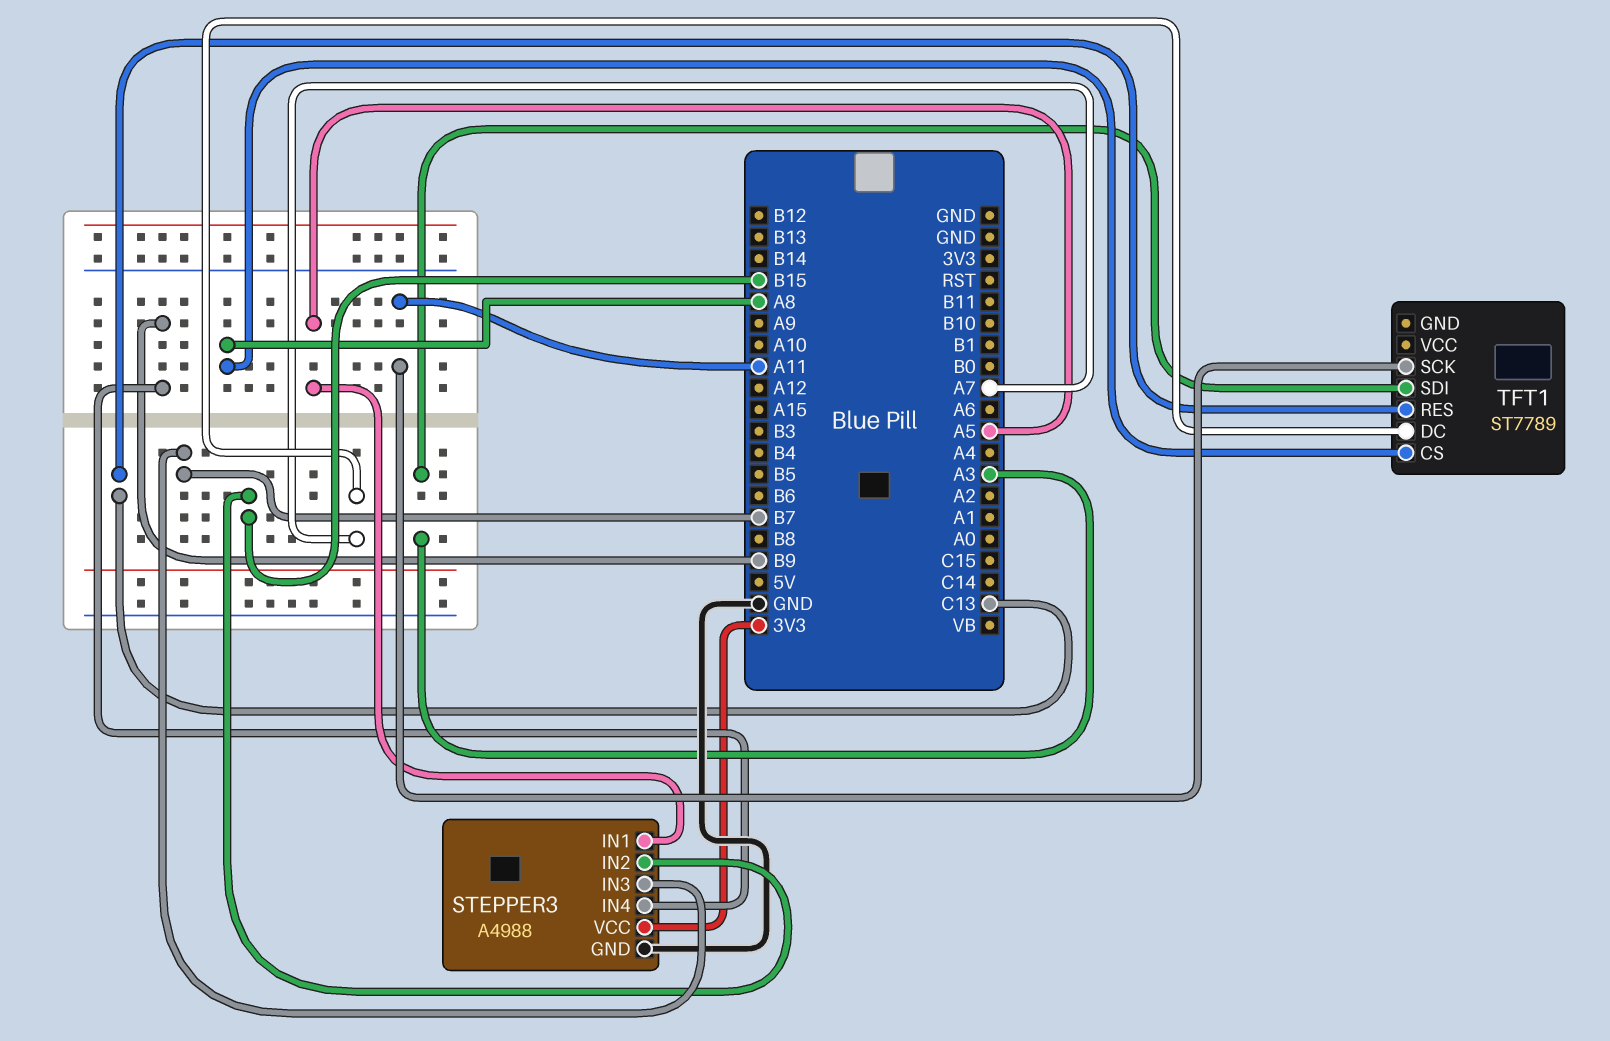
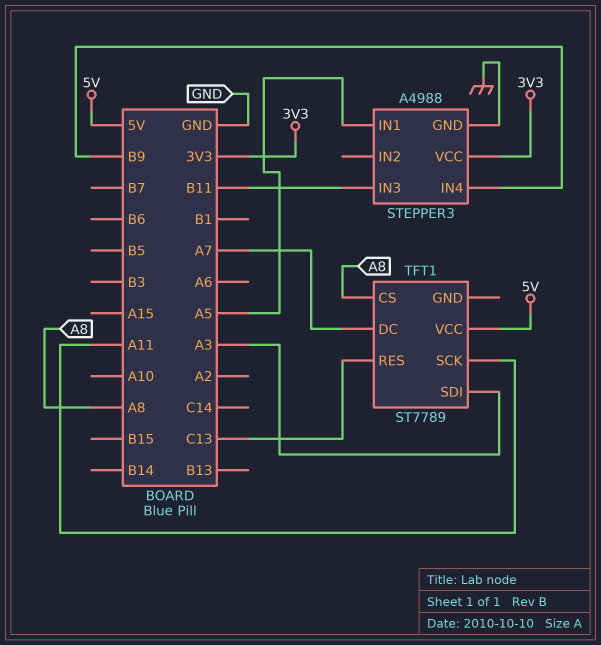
STEPPER3 pin IN2: B15 -> none
STEPPER3 pin IN3: B7 -> B11
TFT1 pin VCC: none -> 5V

